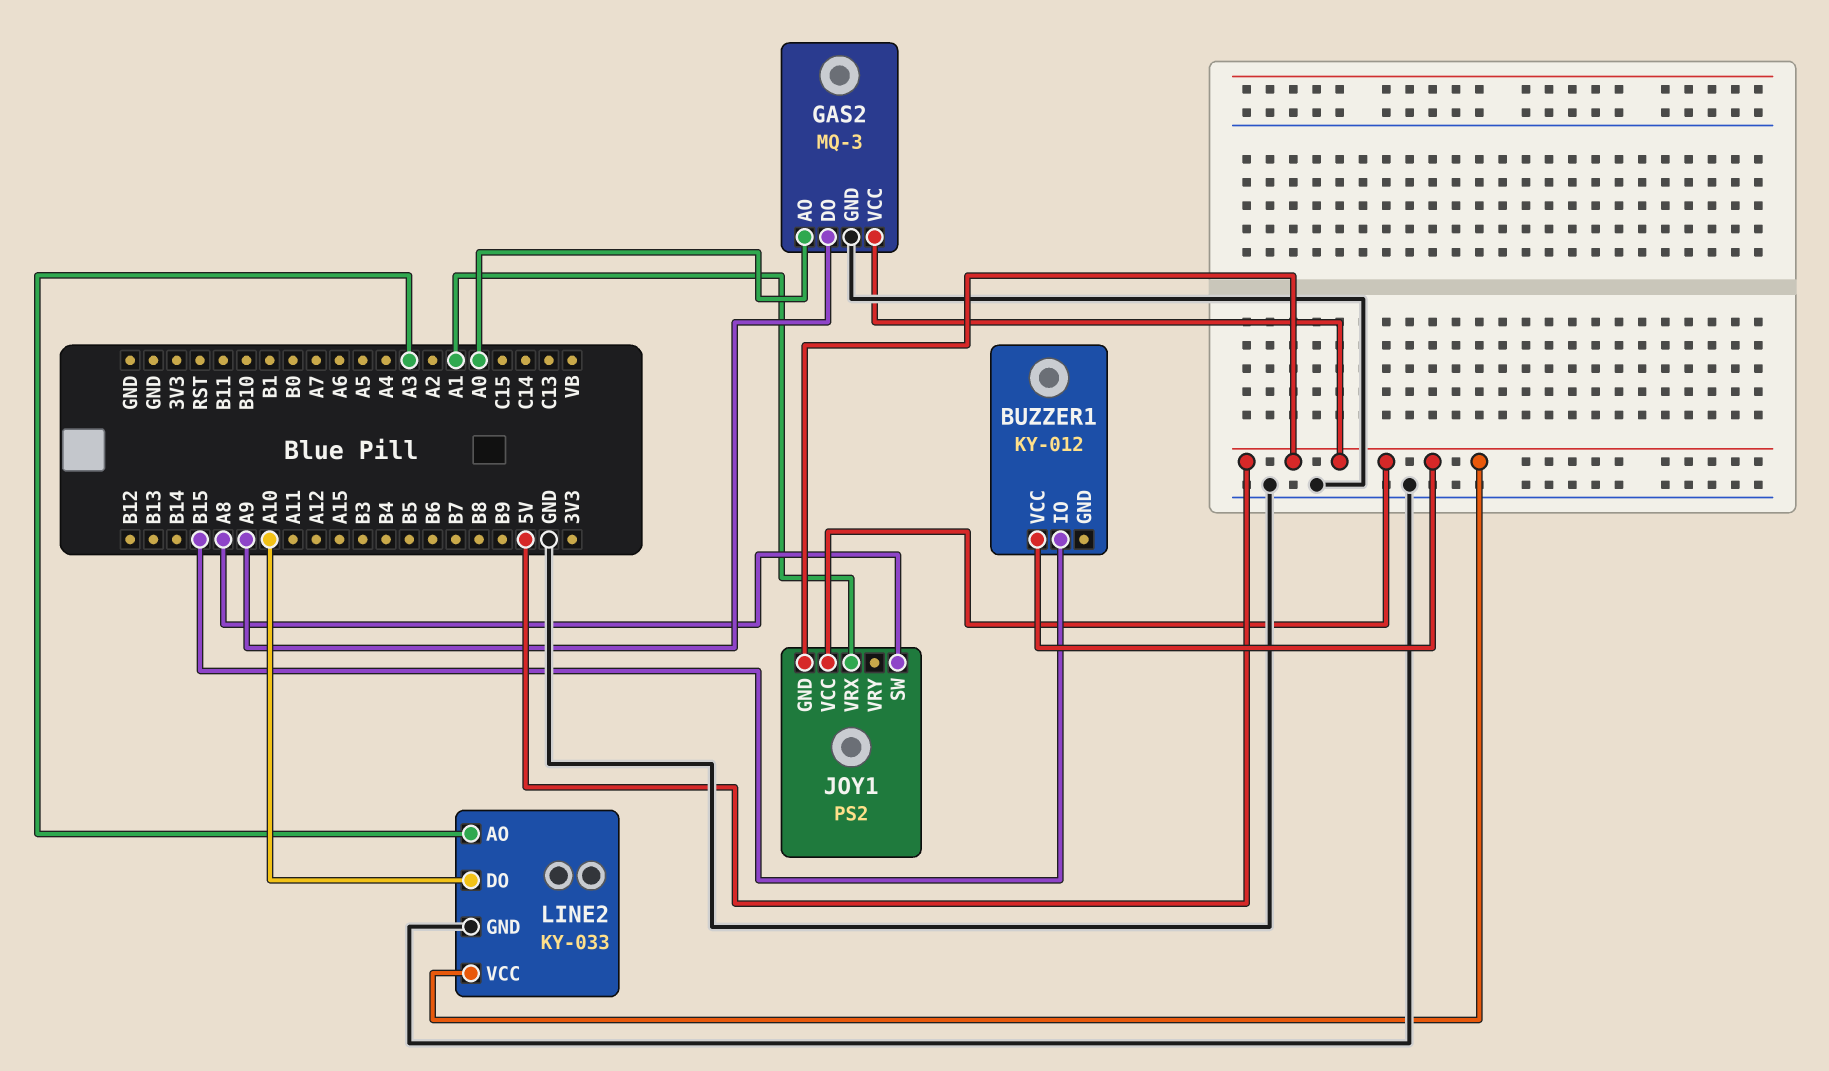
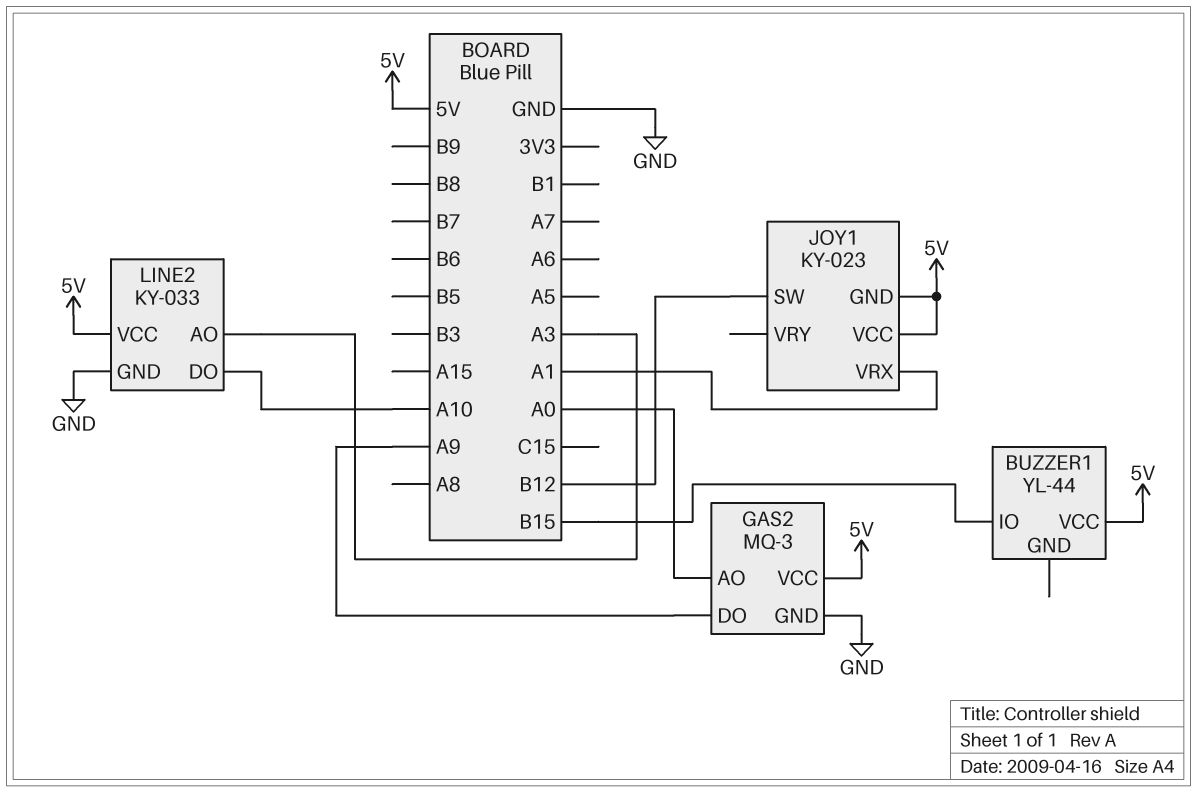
BUZZER1: KY-012 -> YL-44
JOY1: PS2 -> KY-023
JOY1 pin SW: A8 -> B12

